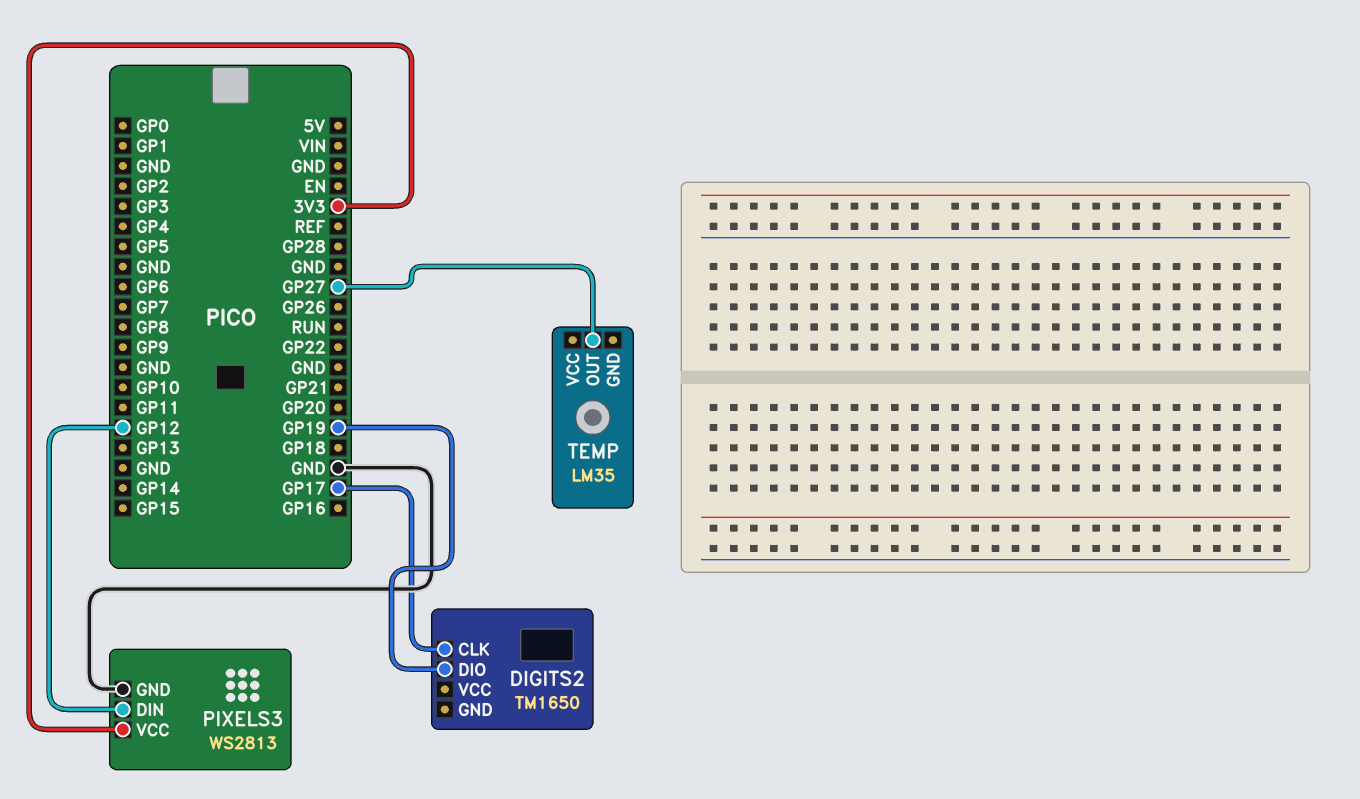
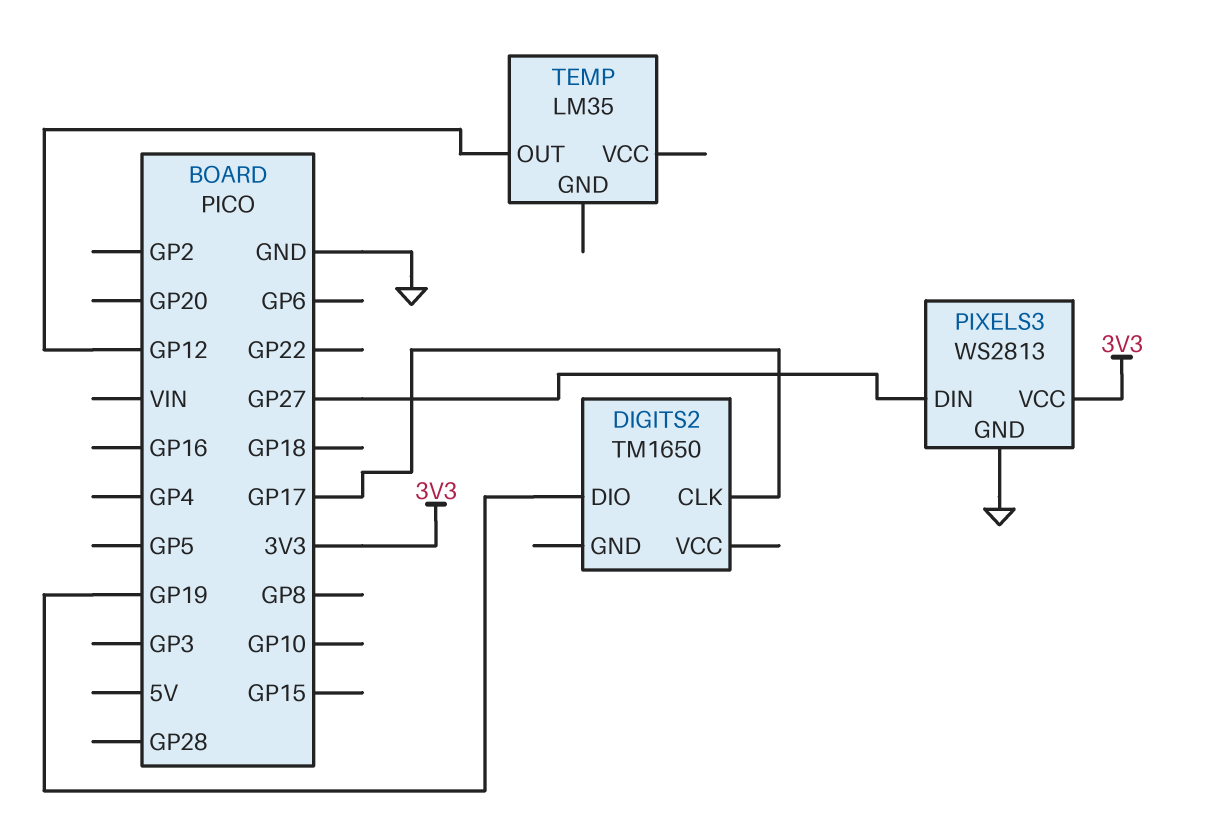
PIXELS3 pin DIN: GP12 -> GP27
TEMP pin OUT: GP27 -> GP12

